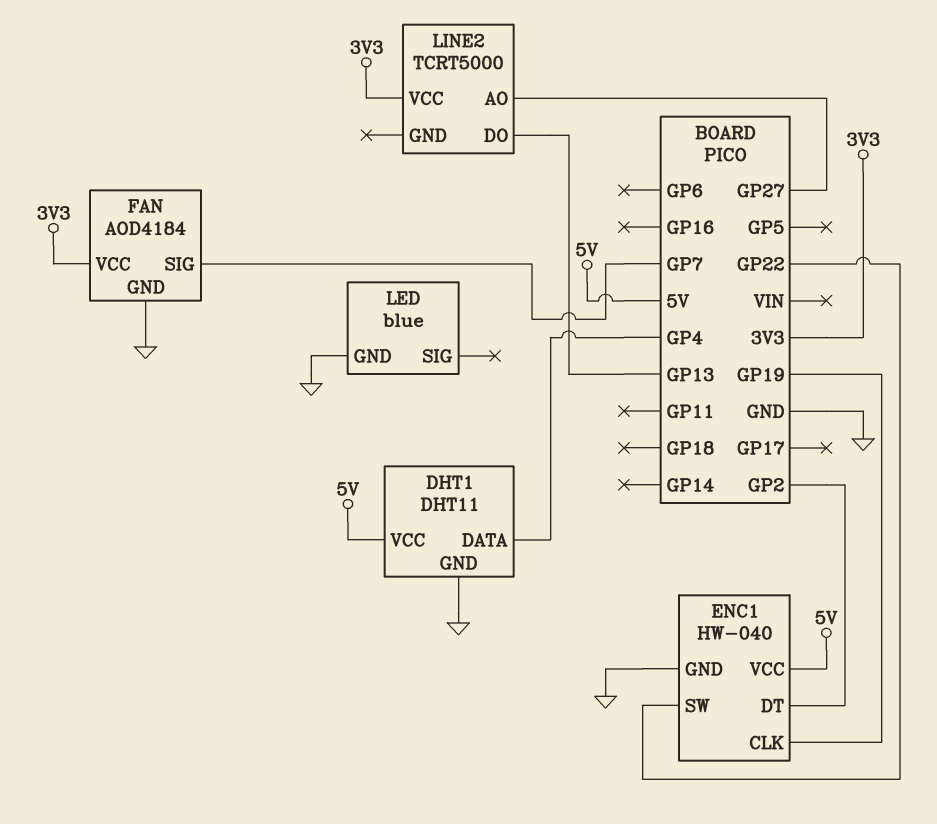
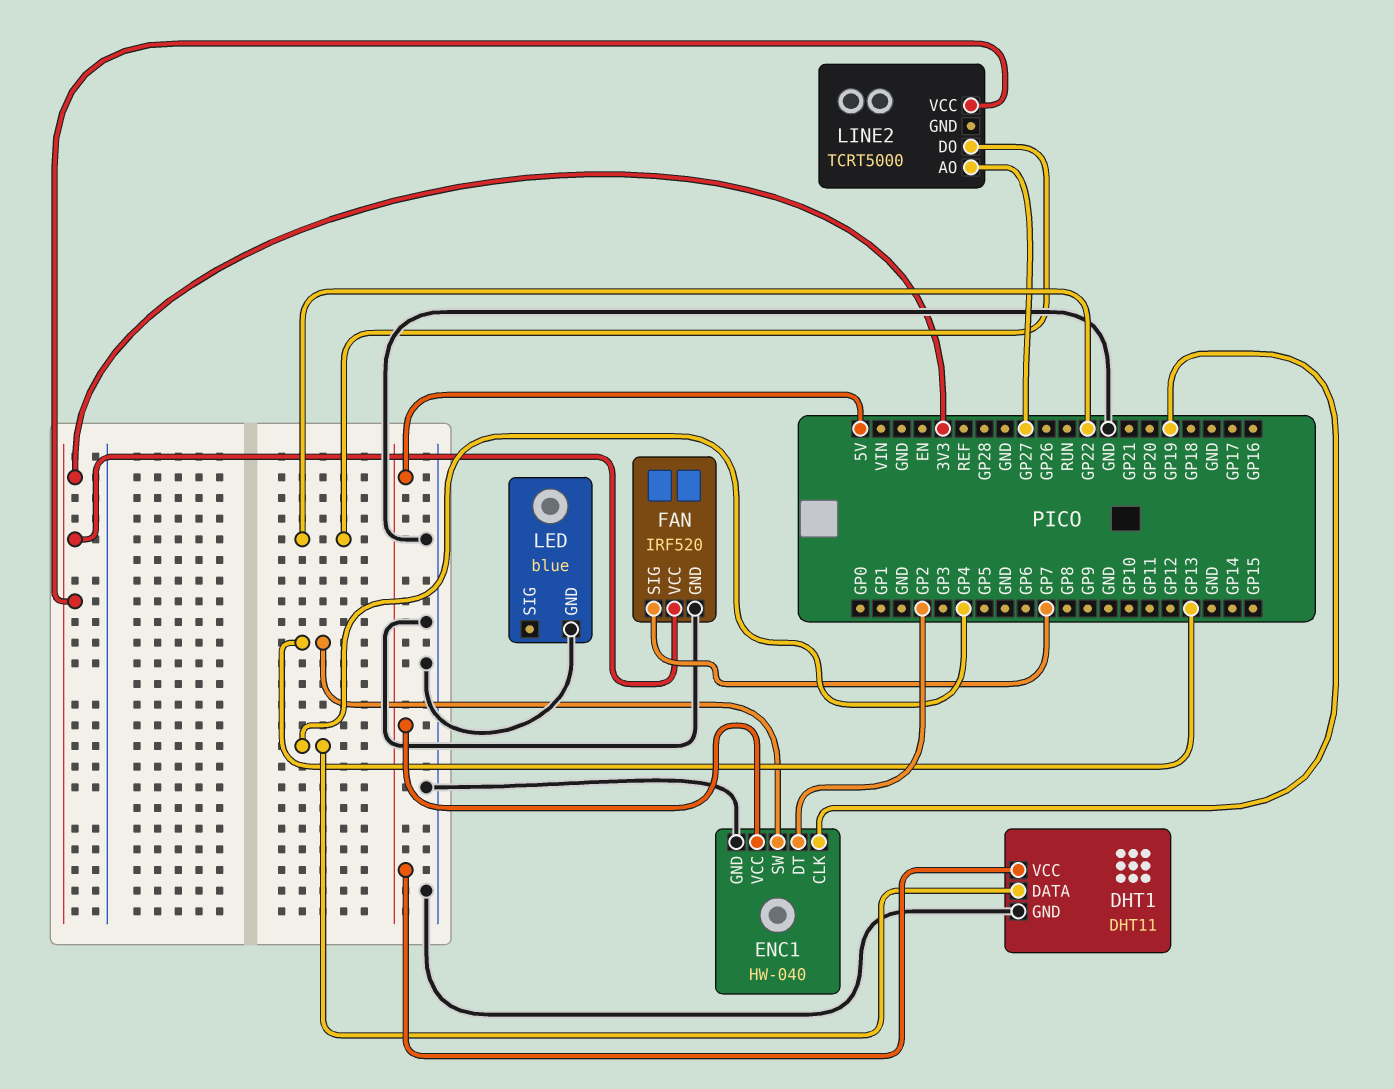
ENC1 pin SW: GP22 -> GP13
FAN: AOD4184 -> IRF520
LINE2 pin DO: GP13 -> GP22

